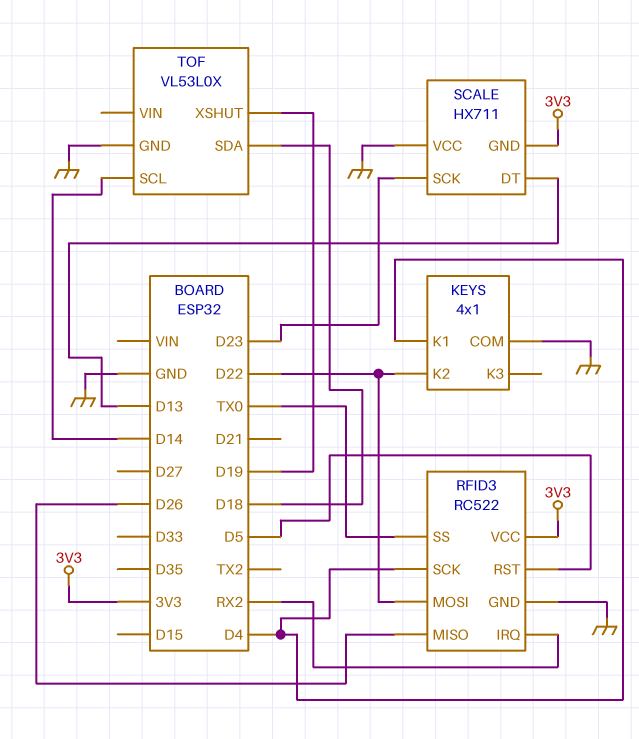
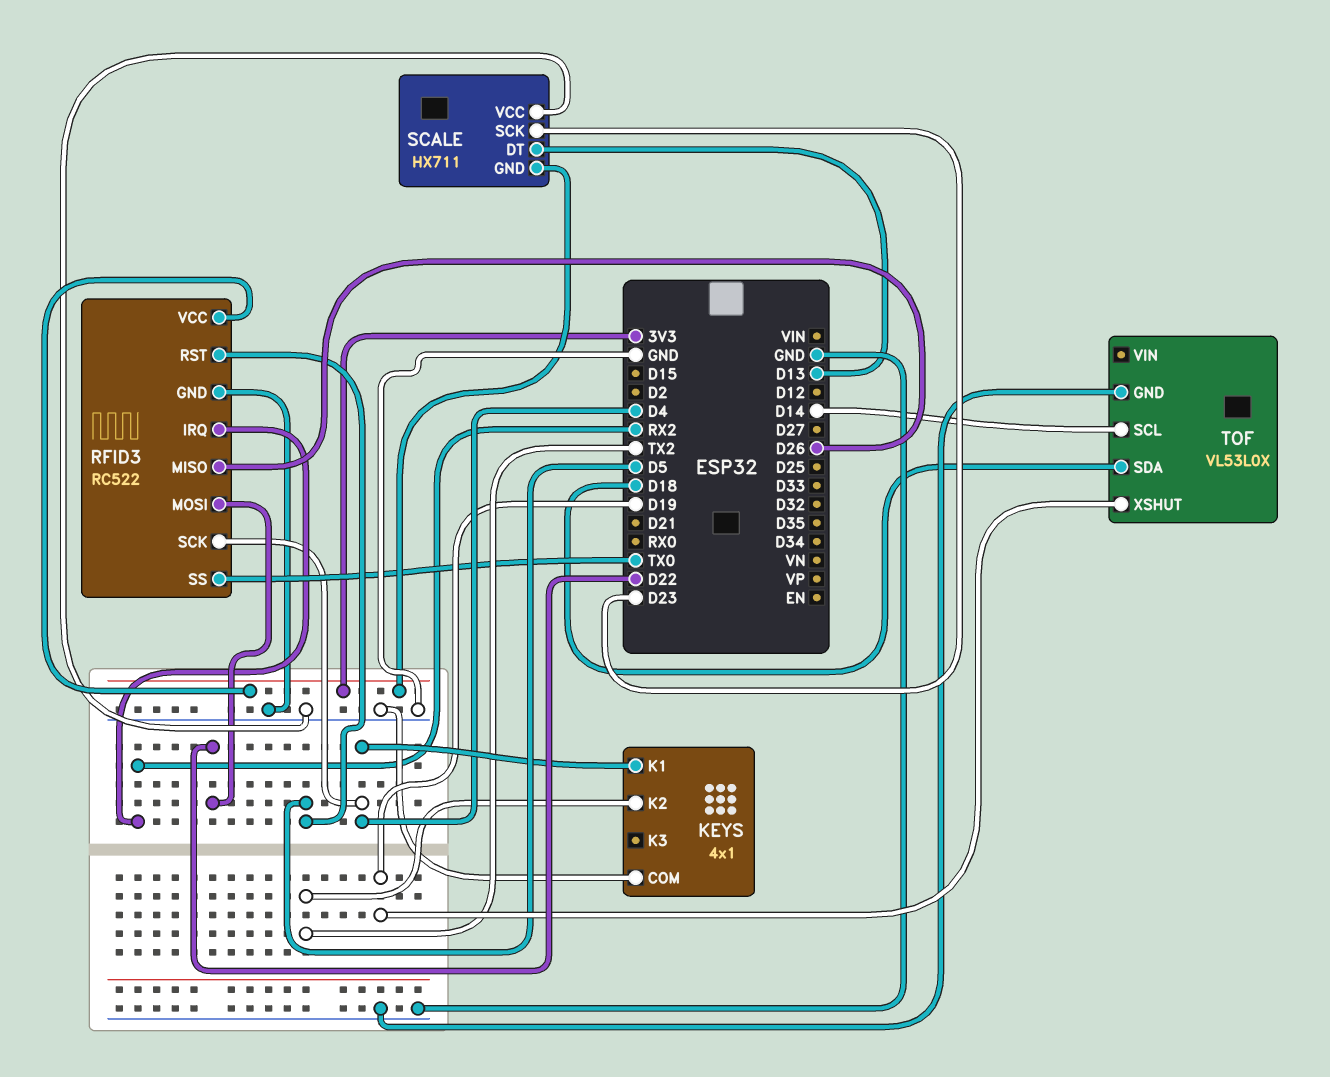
KEYS pin K2: D22 -> TX2

